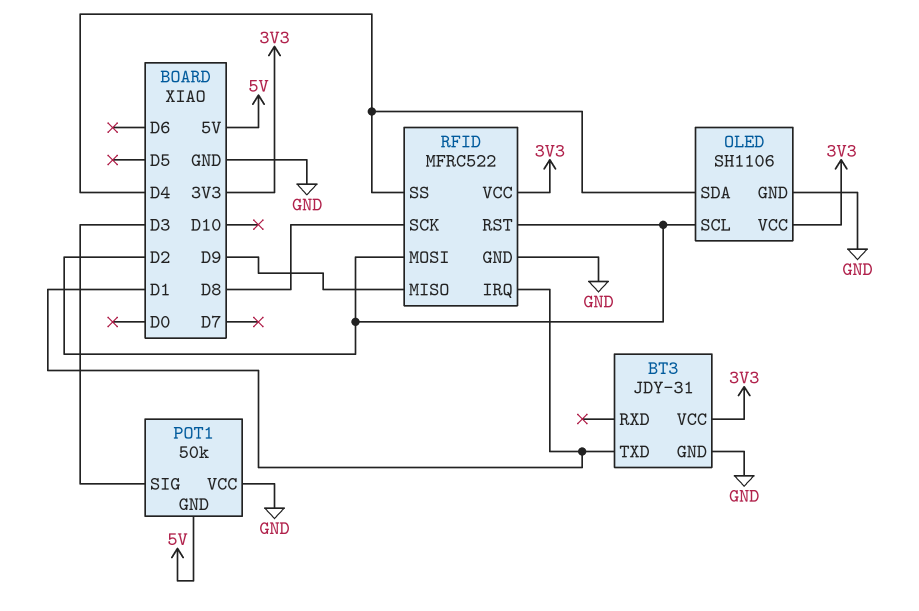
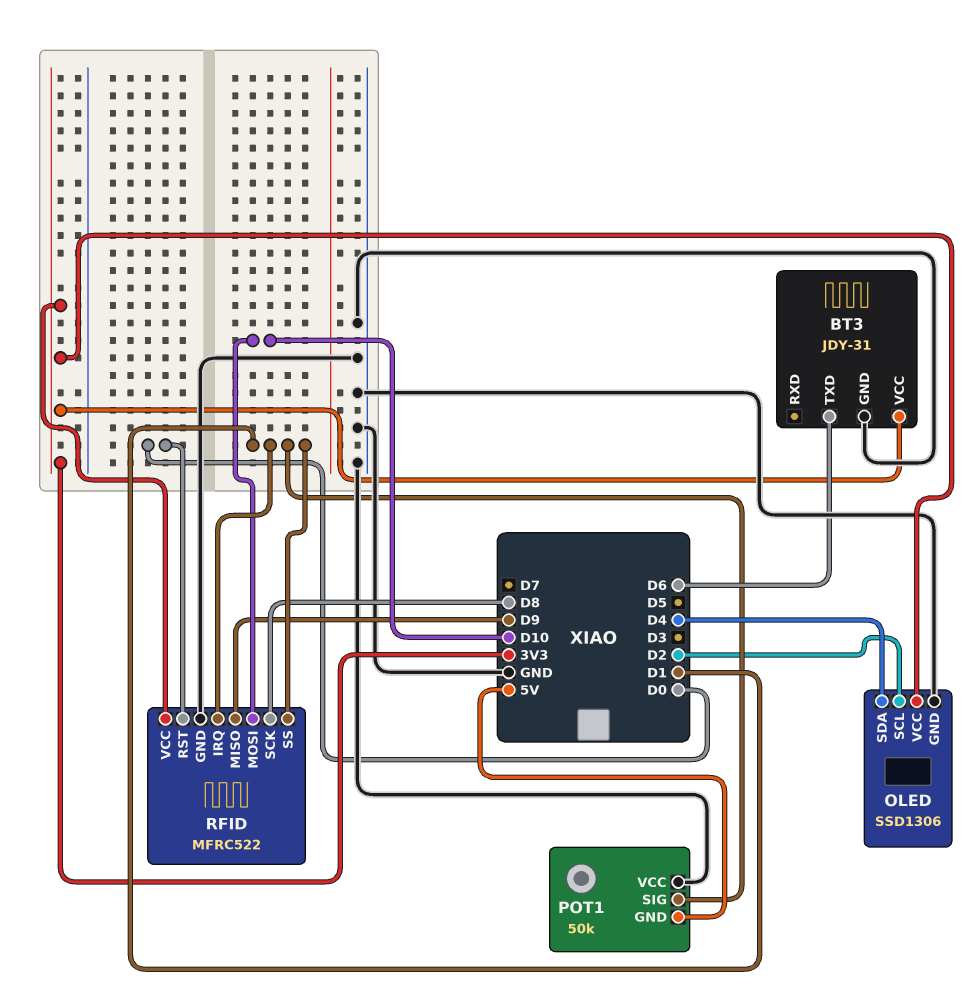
BT3 pin TXD: D1 -> D6
OLED: SH1106 -> SSD1306
POT1 pin SIG: D3 -> D1
RFID pin MOSI: D2 -> D10
RFID pin RST: D2 -> D0
RFID pin SS: D4 -> D1

